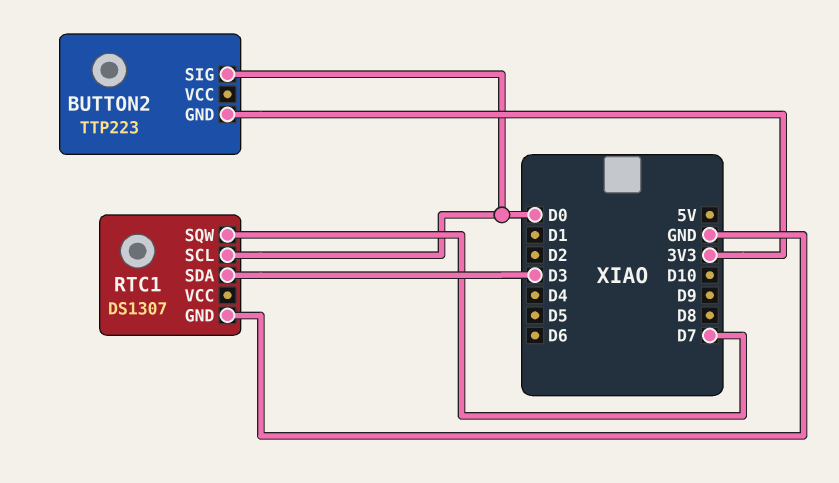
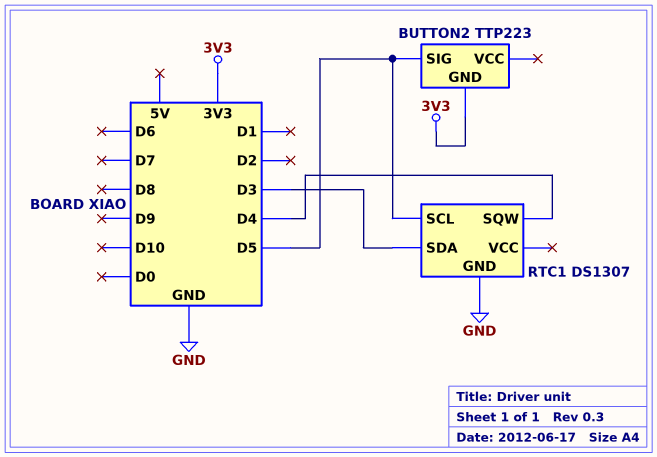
BUTTON2 pin SIG: D0 -> D5
RTC1 pin SCL: D0 -> D5
RTC1 pin SQW: D7 -> D4

